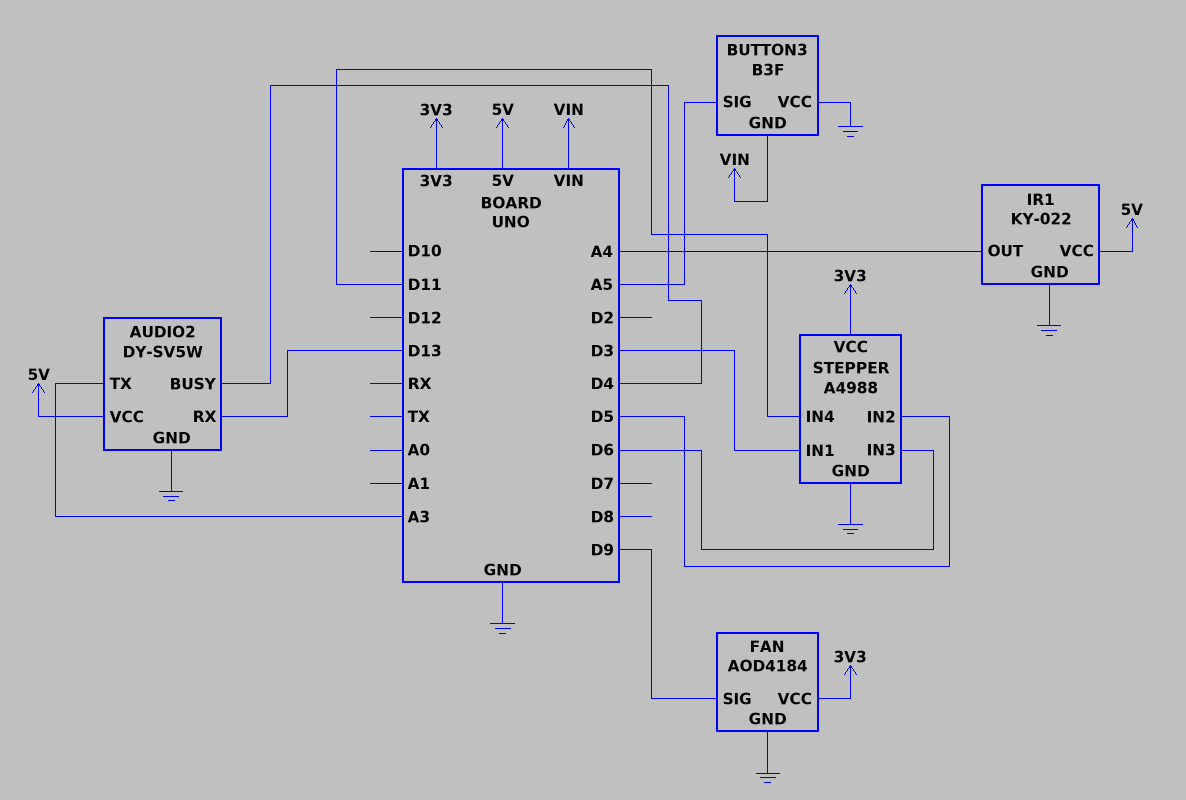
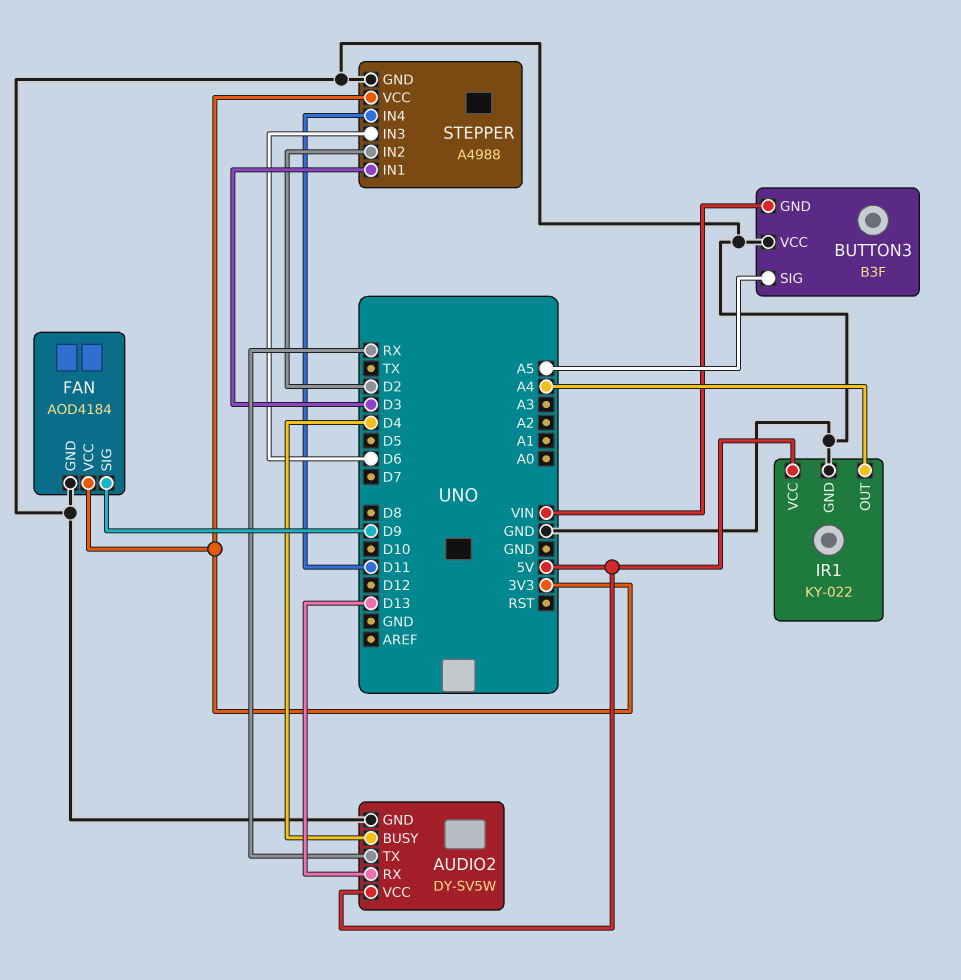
AUDIO2 pin TX: A3 -> RX
STEPPER pin IN2: D5 -> D2

